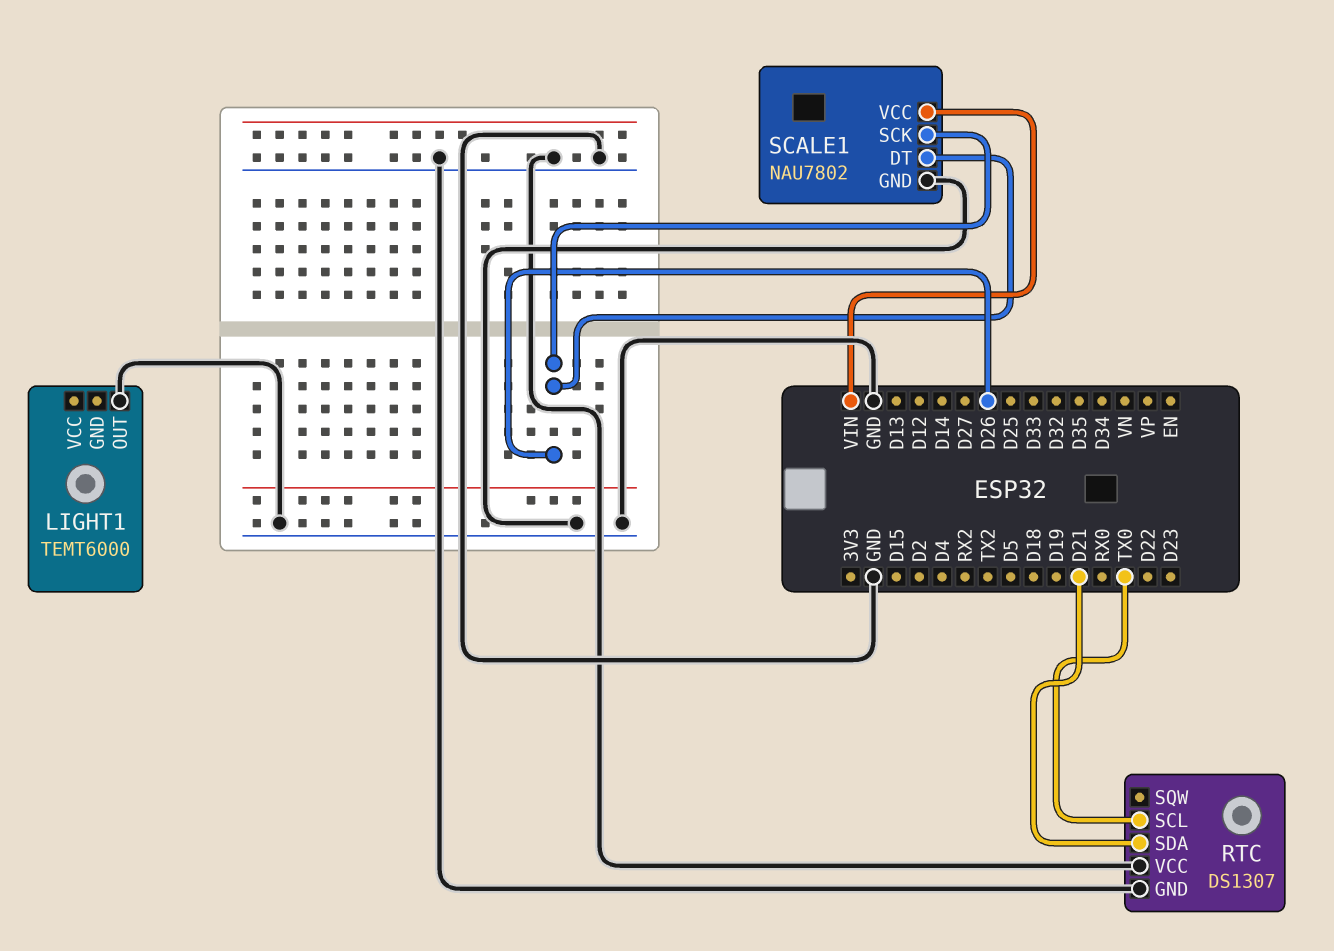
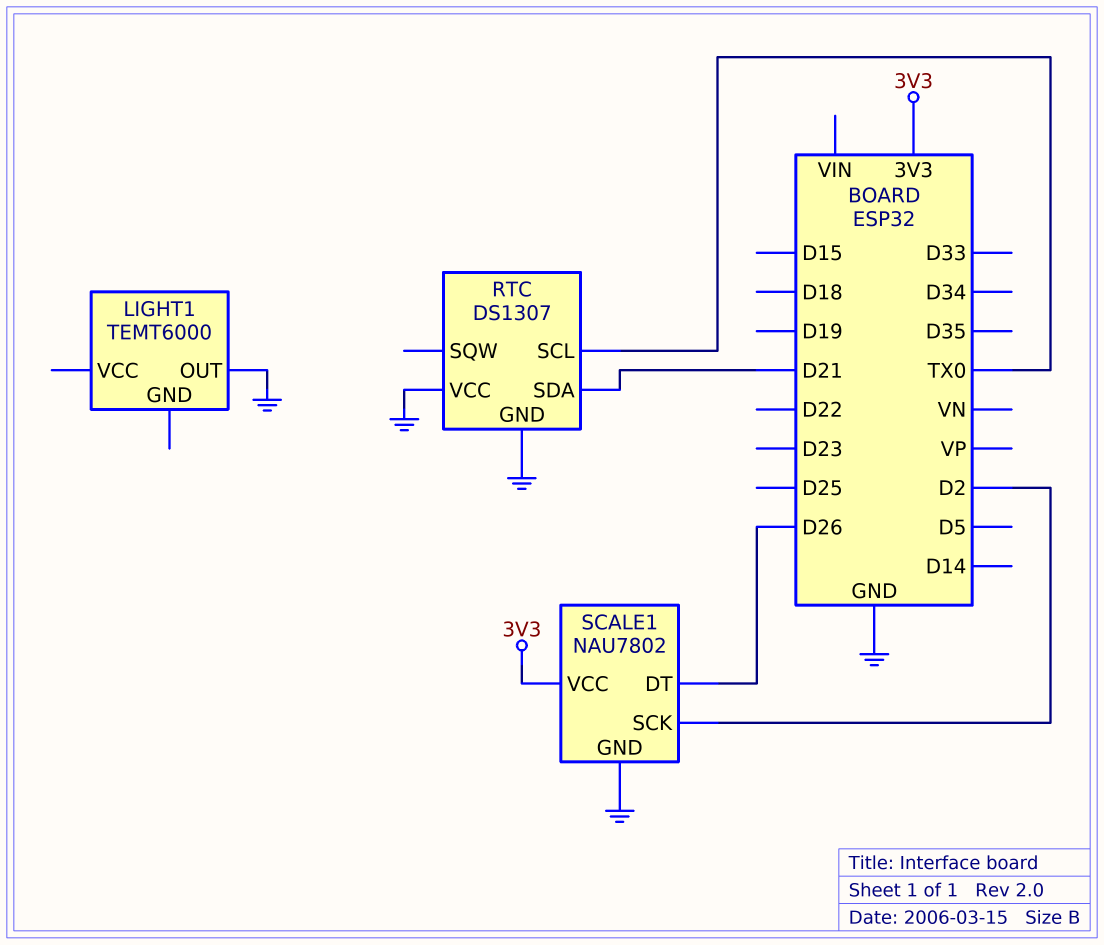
SCALE1 pin SCK: D26 -> D2
SCALE1 pin VCC: VIN -> 3V3

